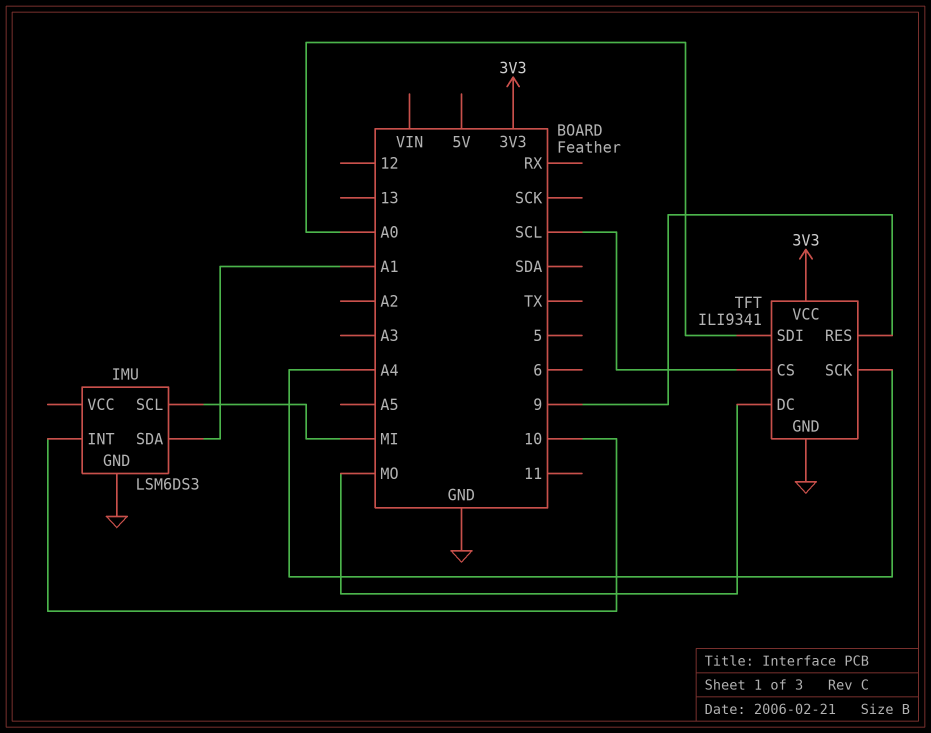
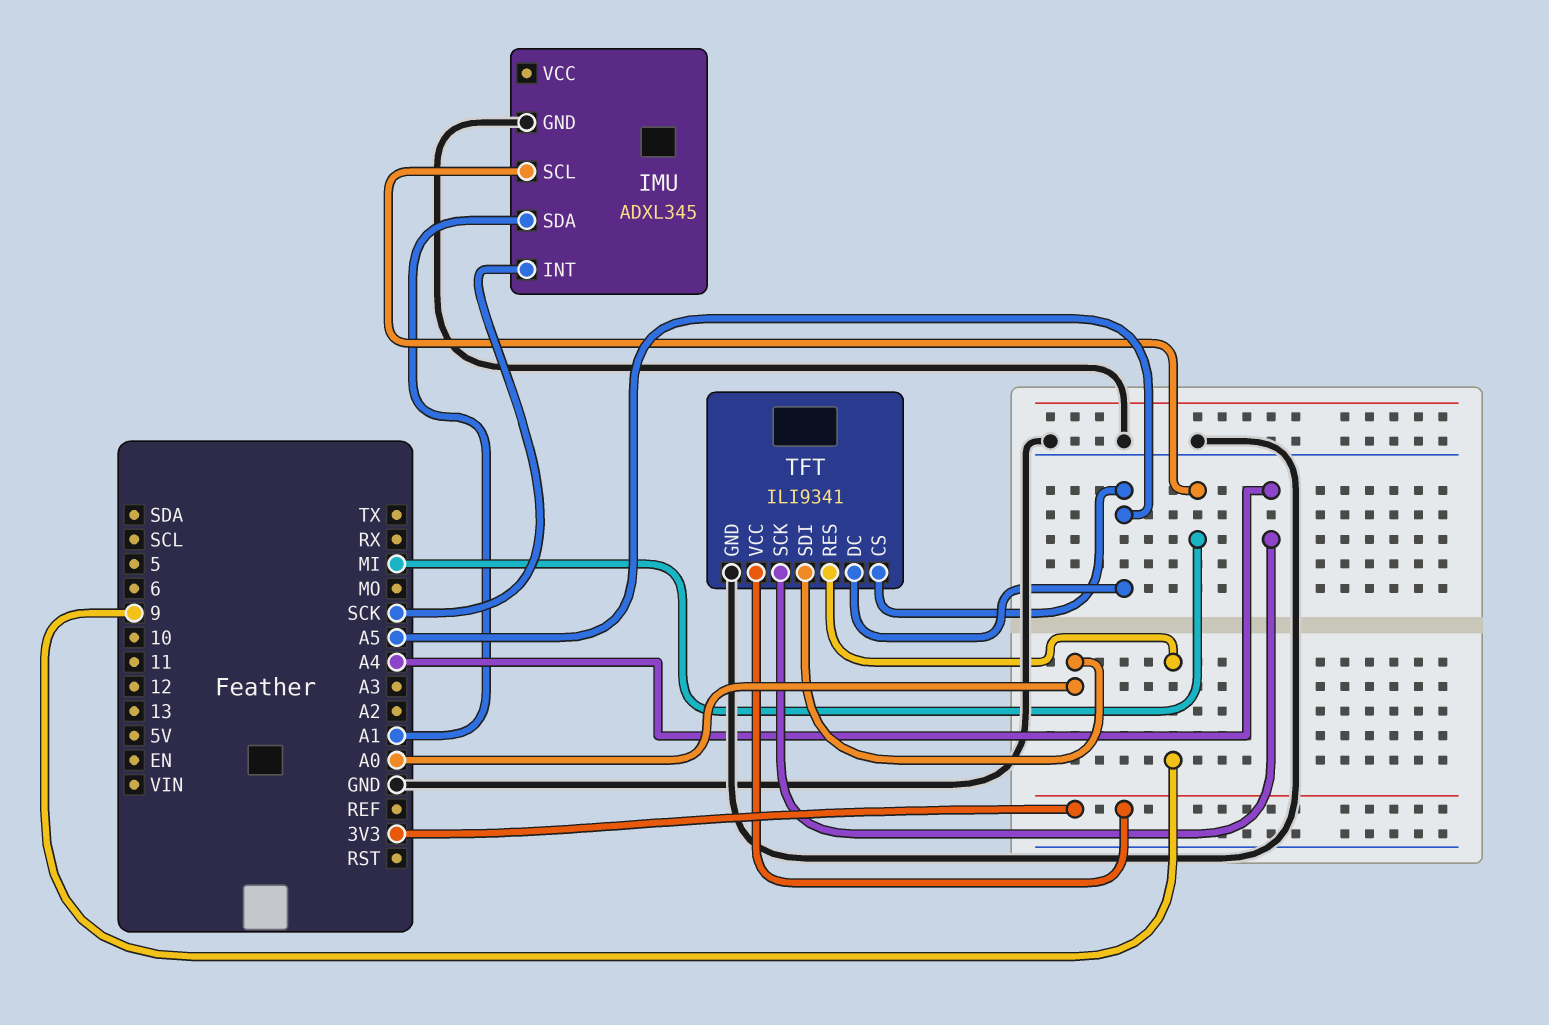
IMU: LSM6DS3 -> ADXL345
IMU pin INT: 10 -> SCK
TFT pin CS: SCL -> A5
TFT pin DC: MO -> A5

